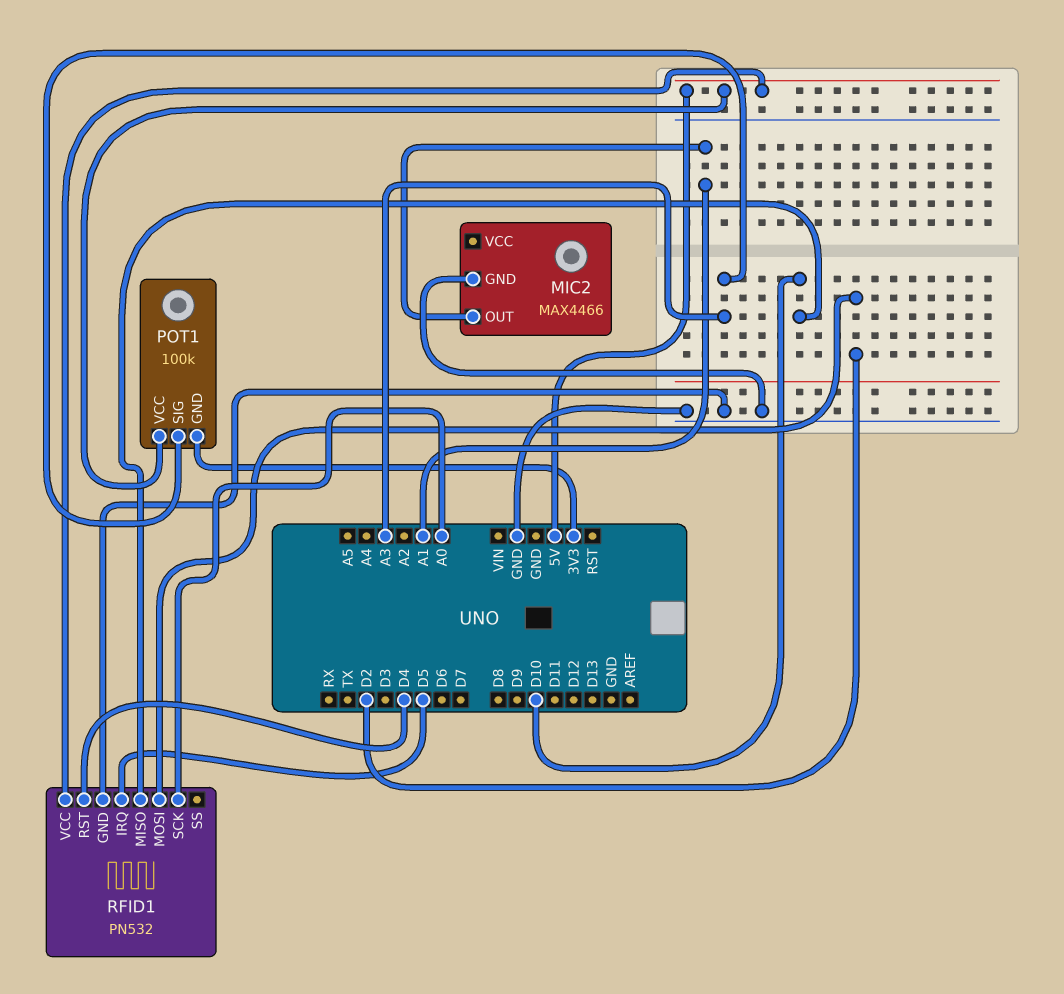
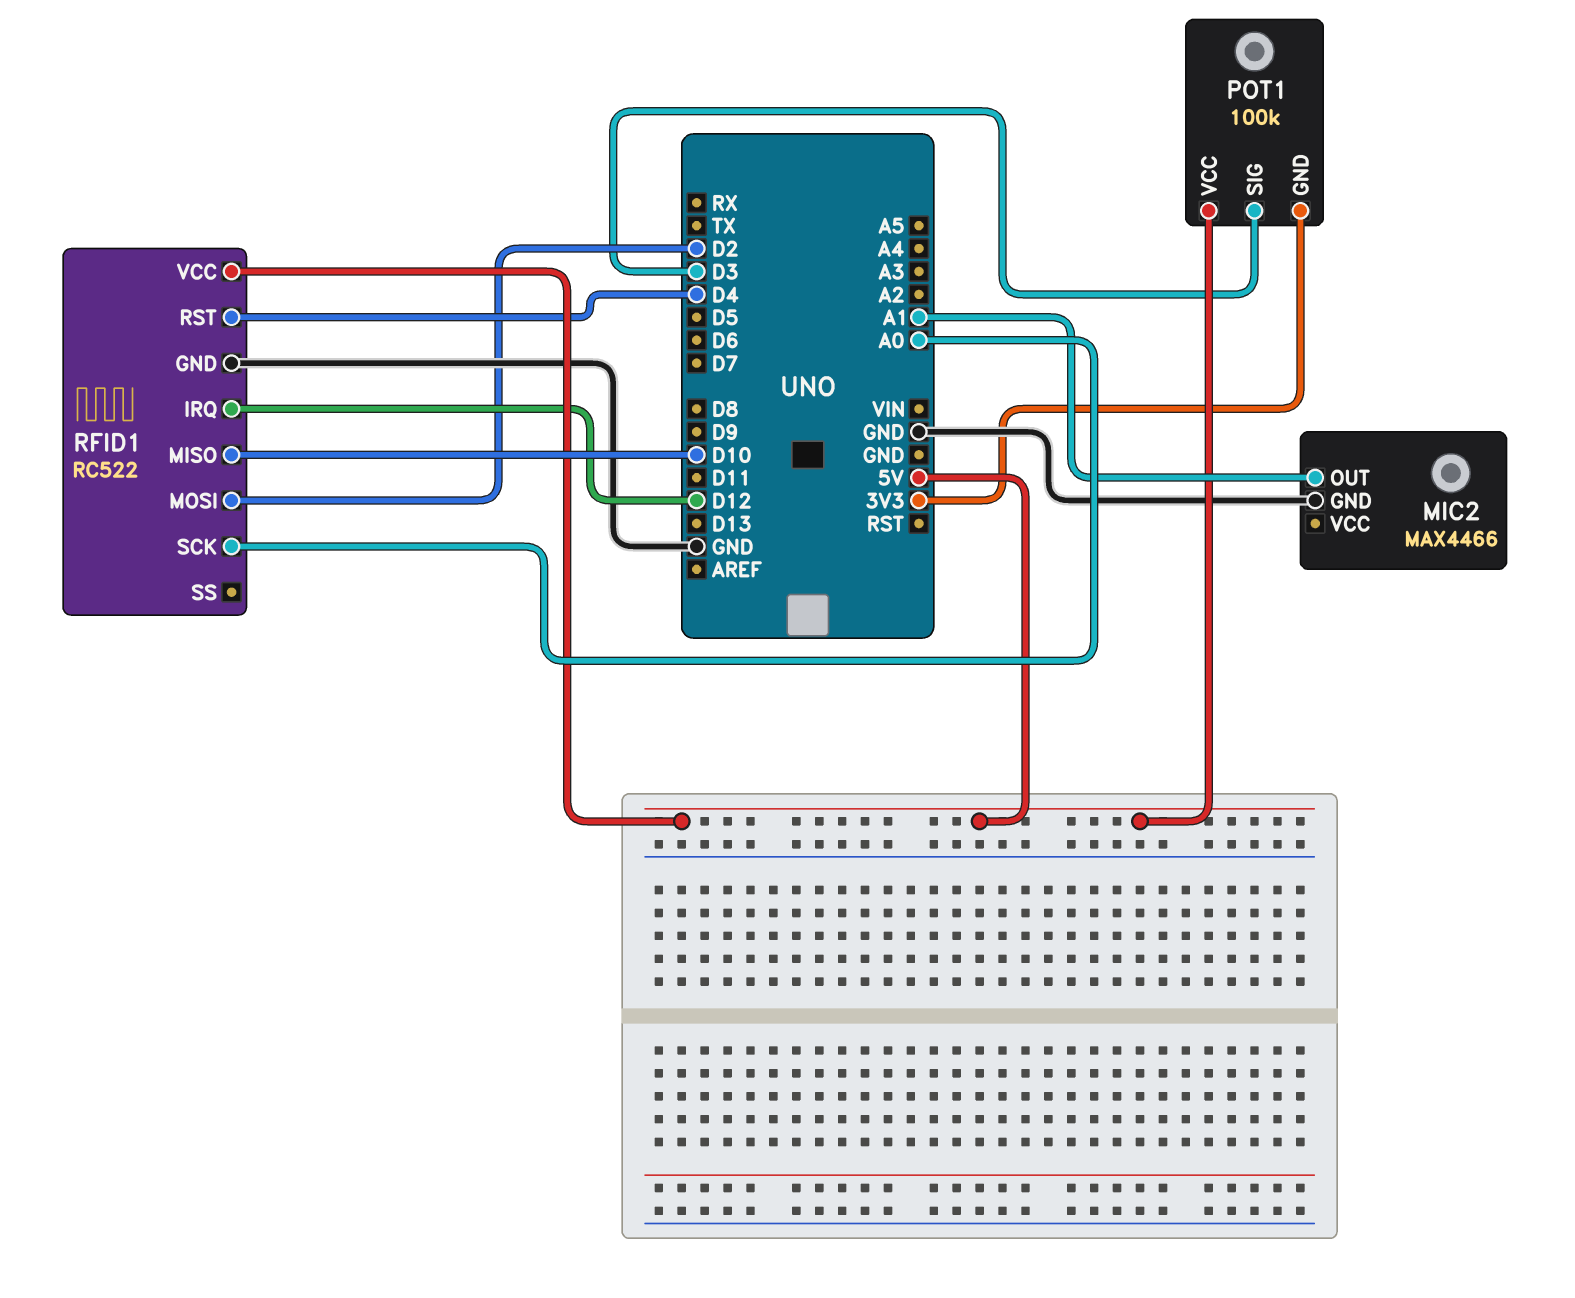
POT1 pin SIG: A3 -> D3
RFID1: PN532 -> RC522
RFID1 pin IRQ: D5 -> D12

